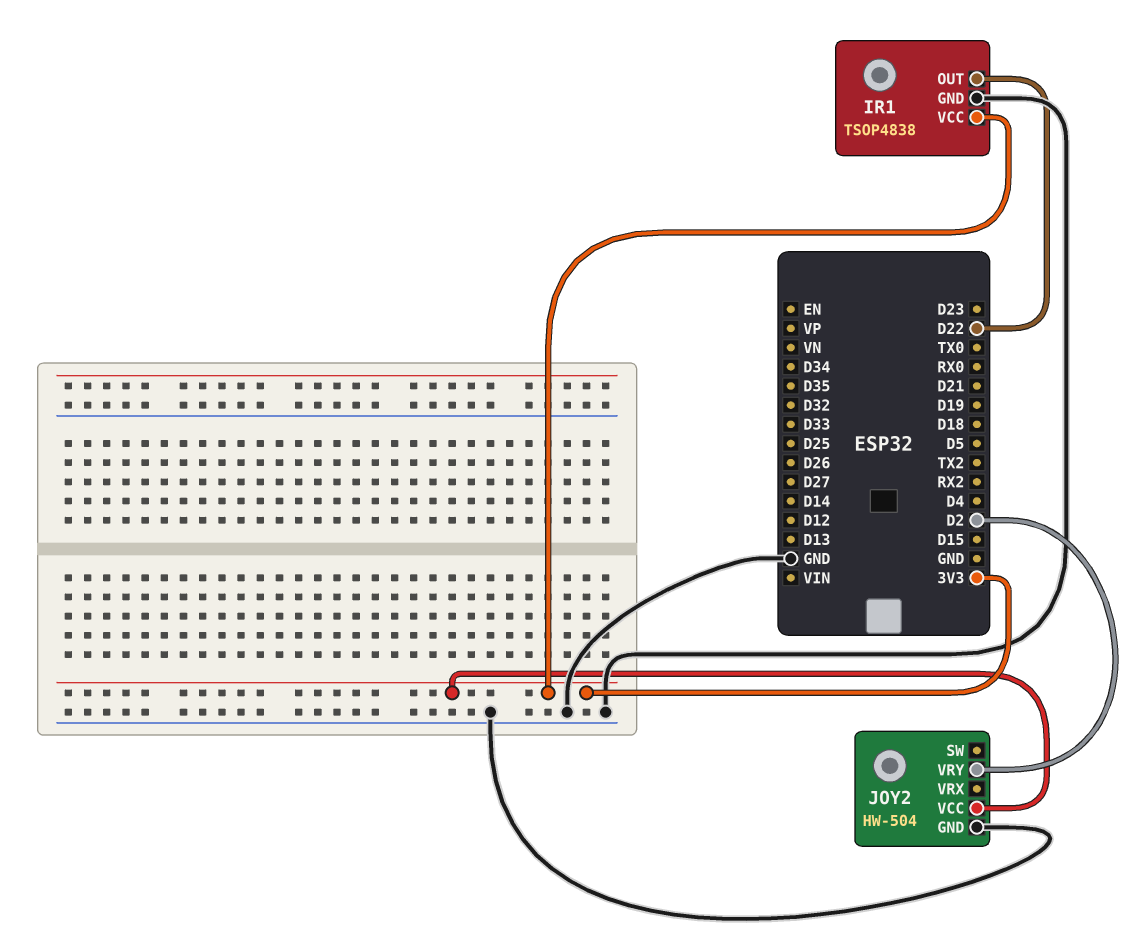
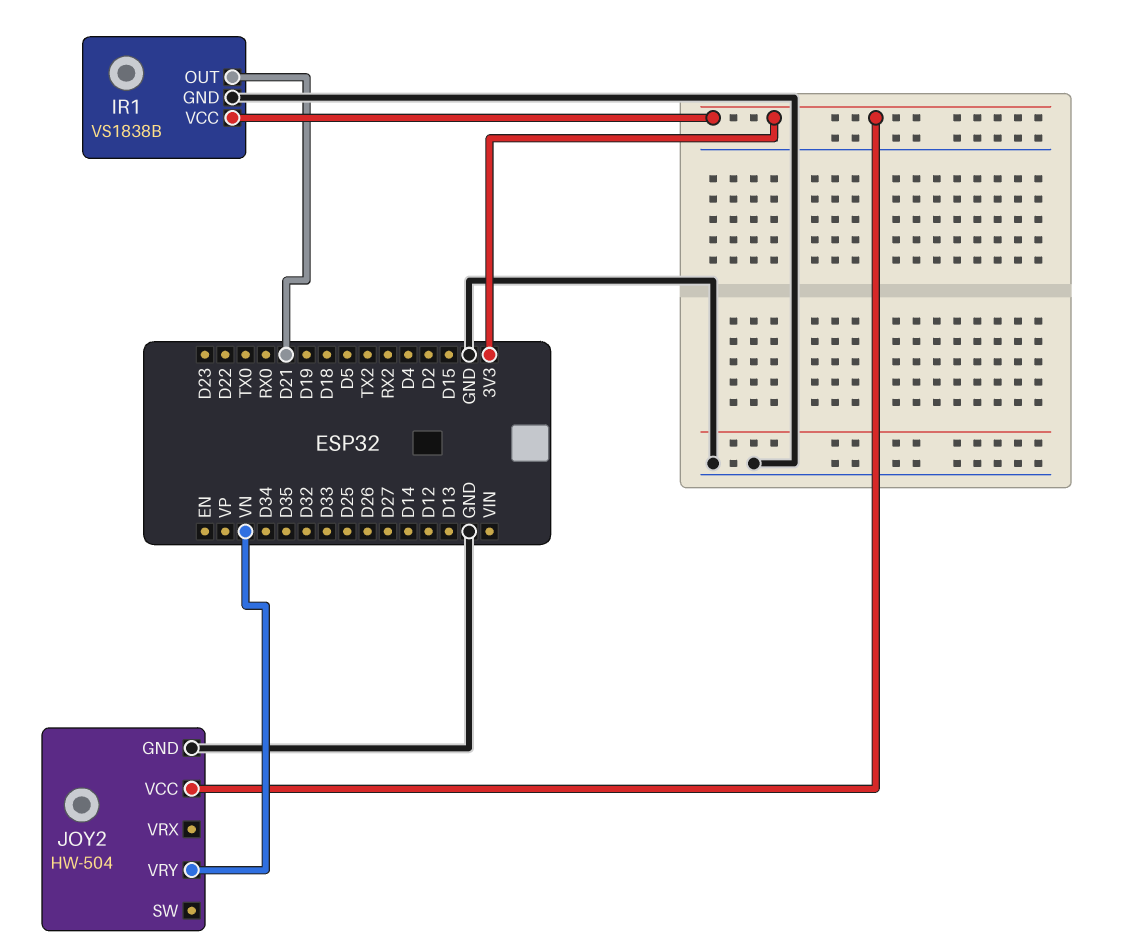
IR1: TSOP4838 -> VS1838B
IR1 pin OUT: D22 -> D21
JOY2 pin VRY: D2 -> VN

